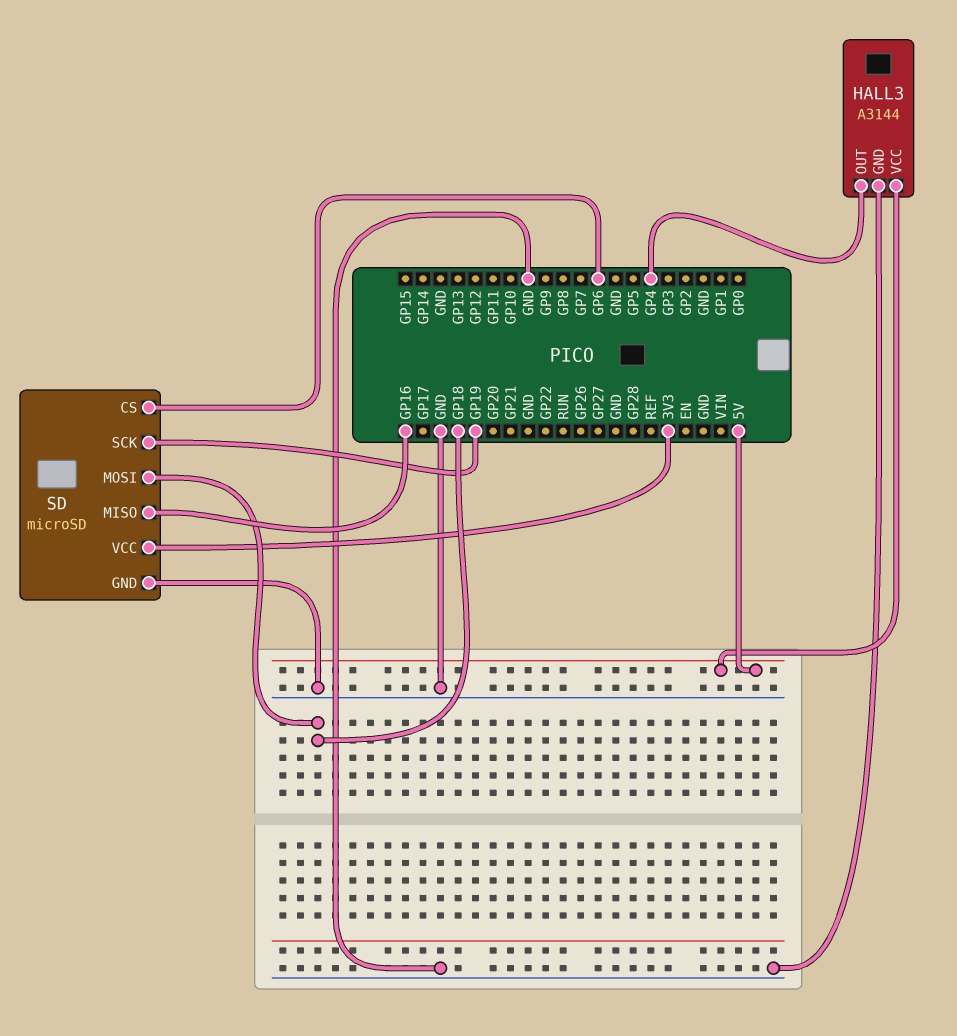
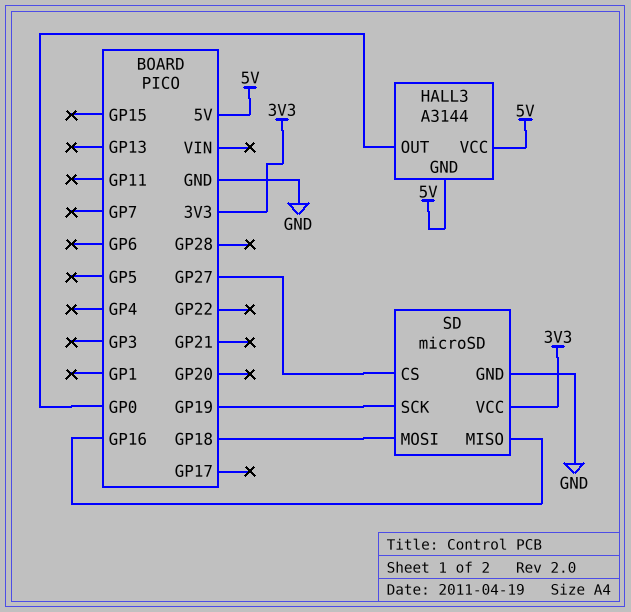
HALL3 pin GND: GND -> 5V
HALL3 pin OUT: GP4 -> GP0
SD pin CS: GP6 -> GP27

